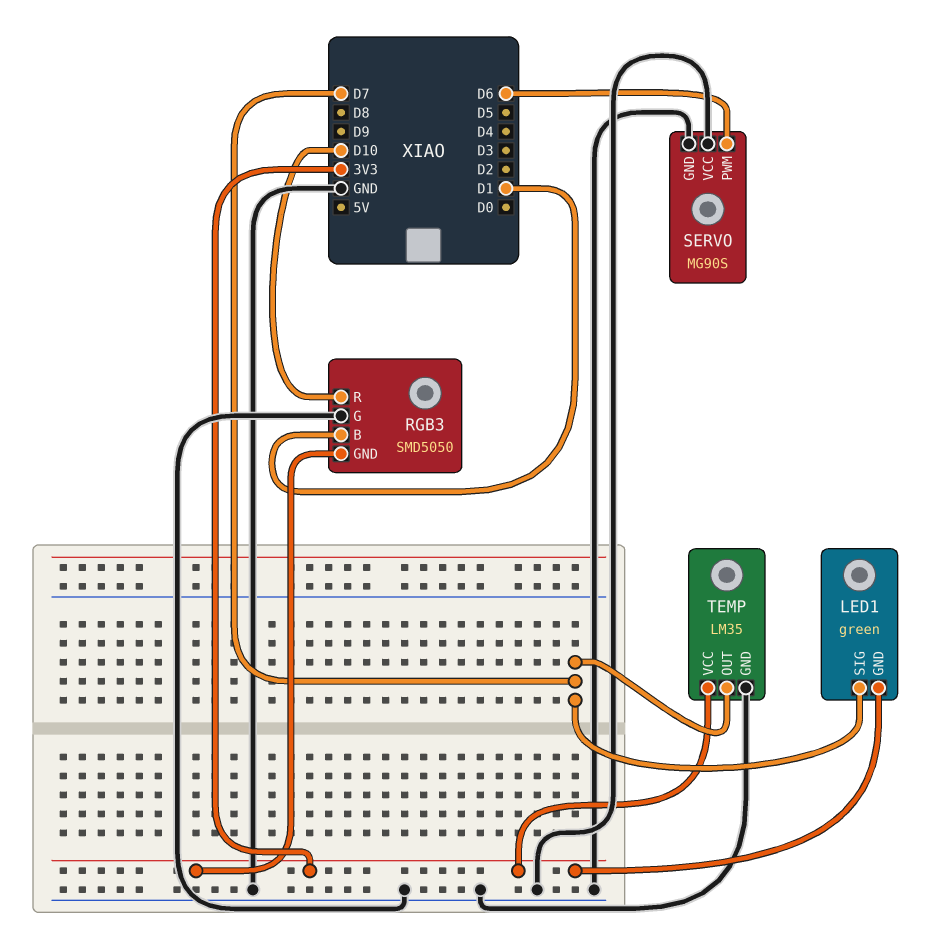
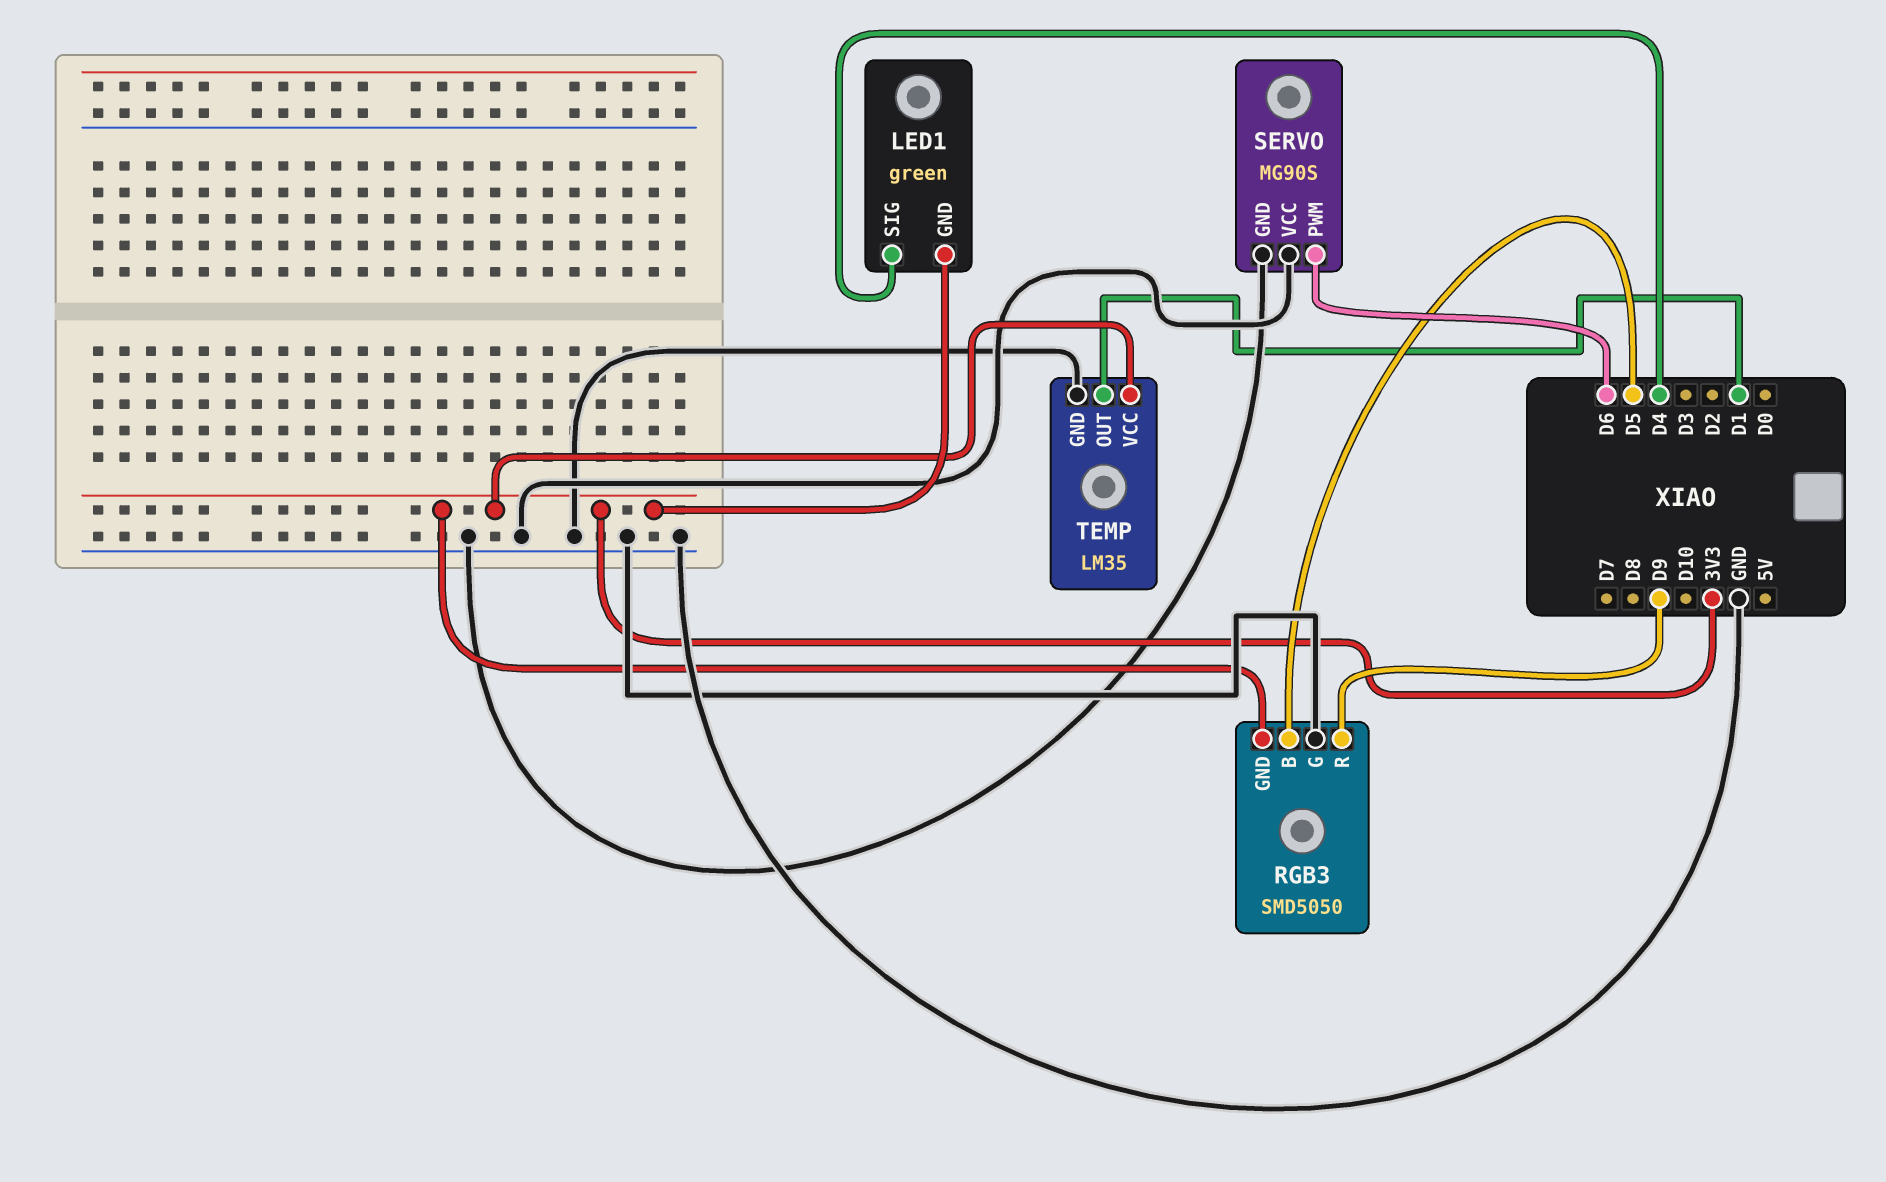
LED1 pin SIG: D7 -> D4
RGB3 pin B: D1 -> D5
RGB3 pin R: D10 -> D9
TEMP pin OUT: D7 -> D1

